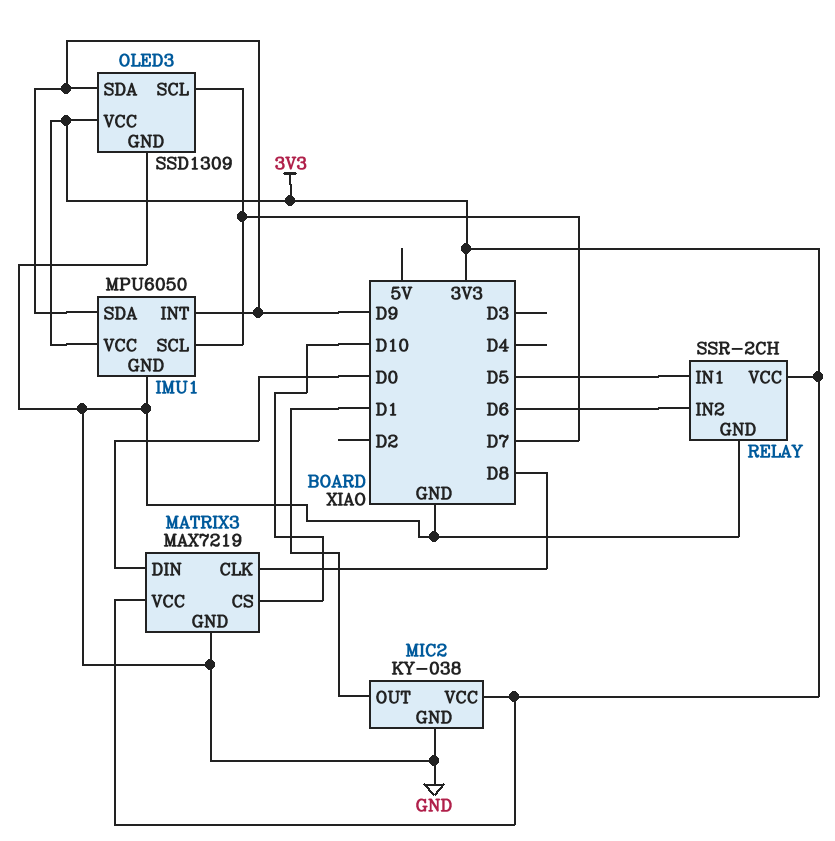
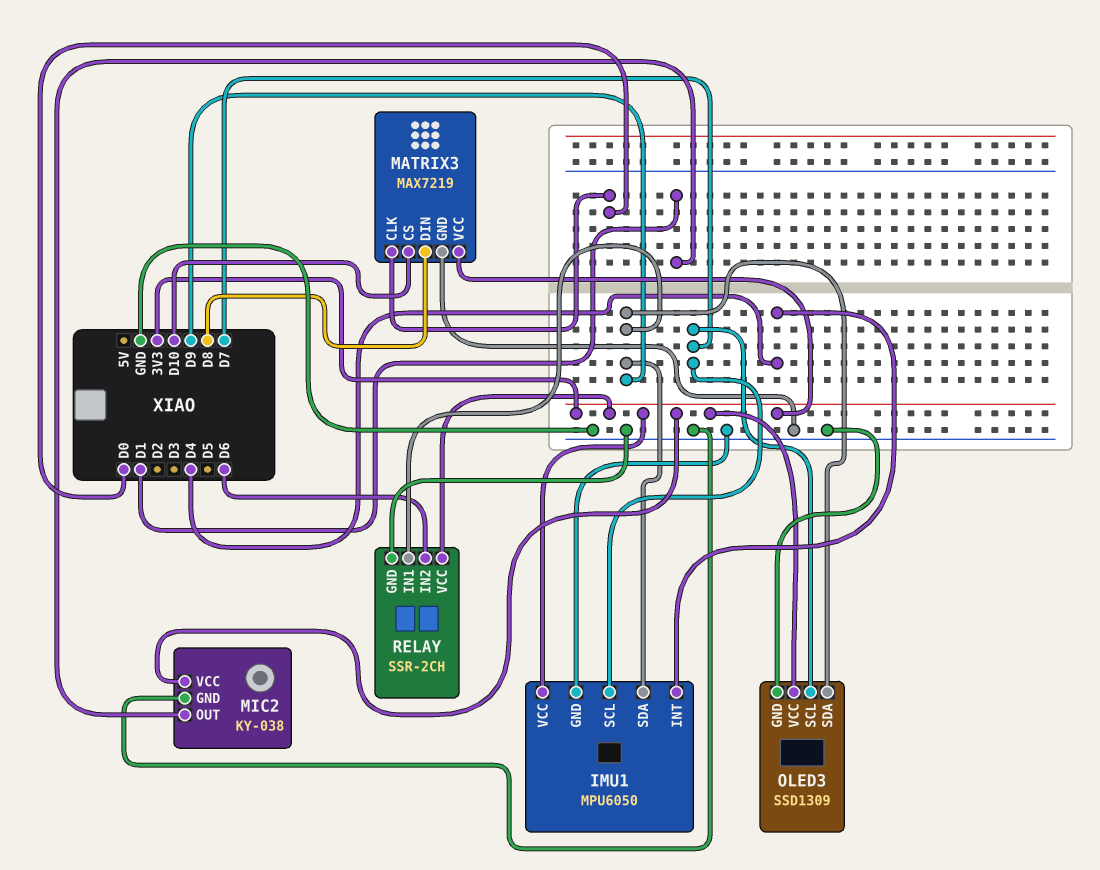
IMU1 pin INT: D9 -> D4
MATRIX3 pin CLK: D8 -> D0
MATRIX3 pin DIN: D0 -> D8
RELAY pin IN1: D5 -> D9

